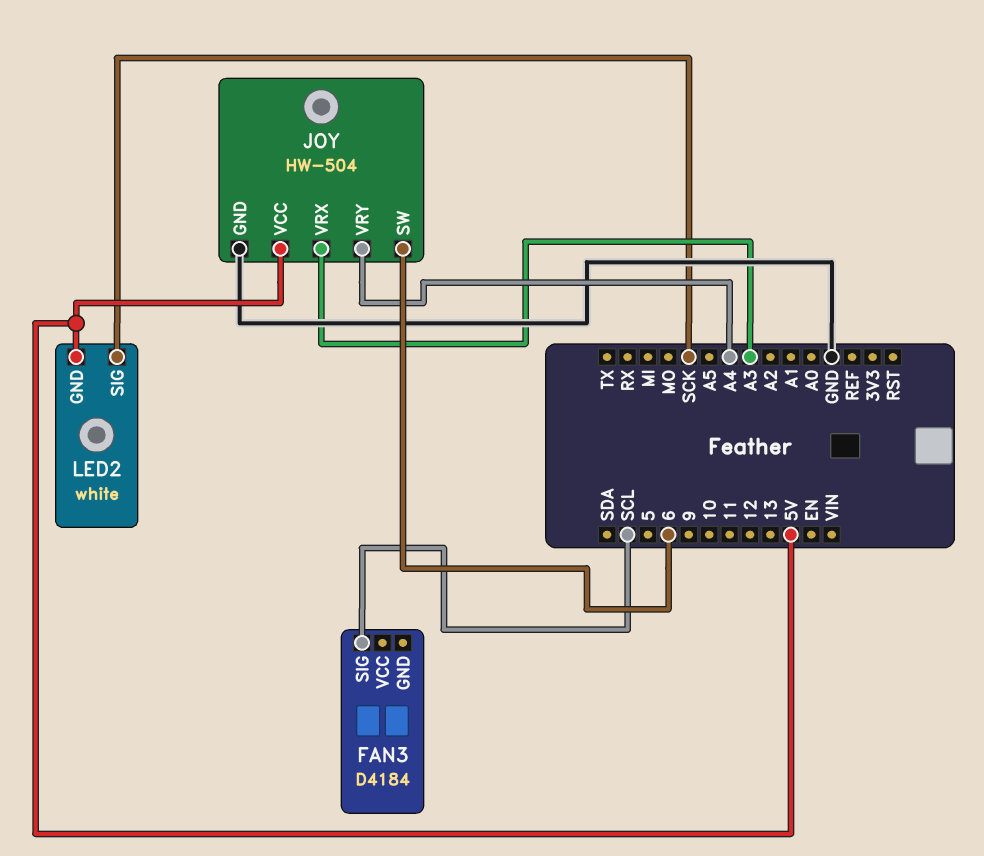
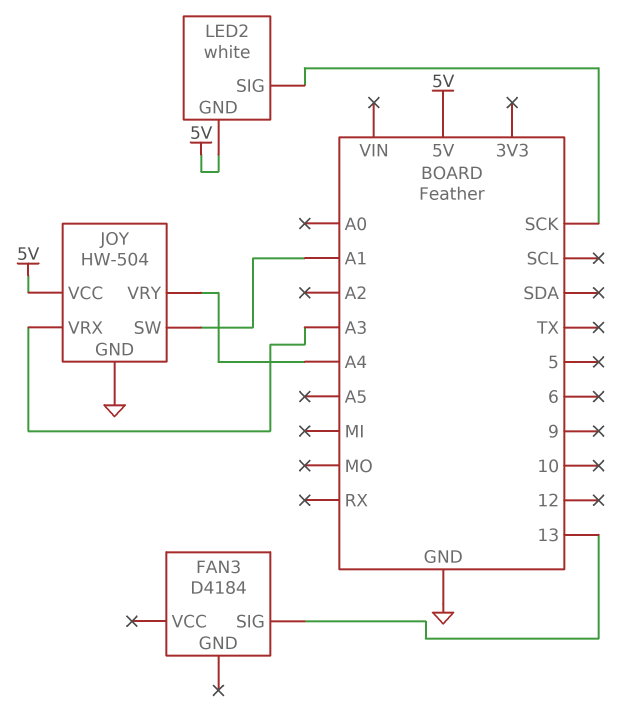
FAN3 pin SIG: SCL -> 13
JOY pin SW: 6 -> A1

